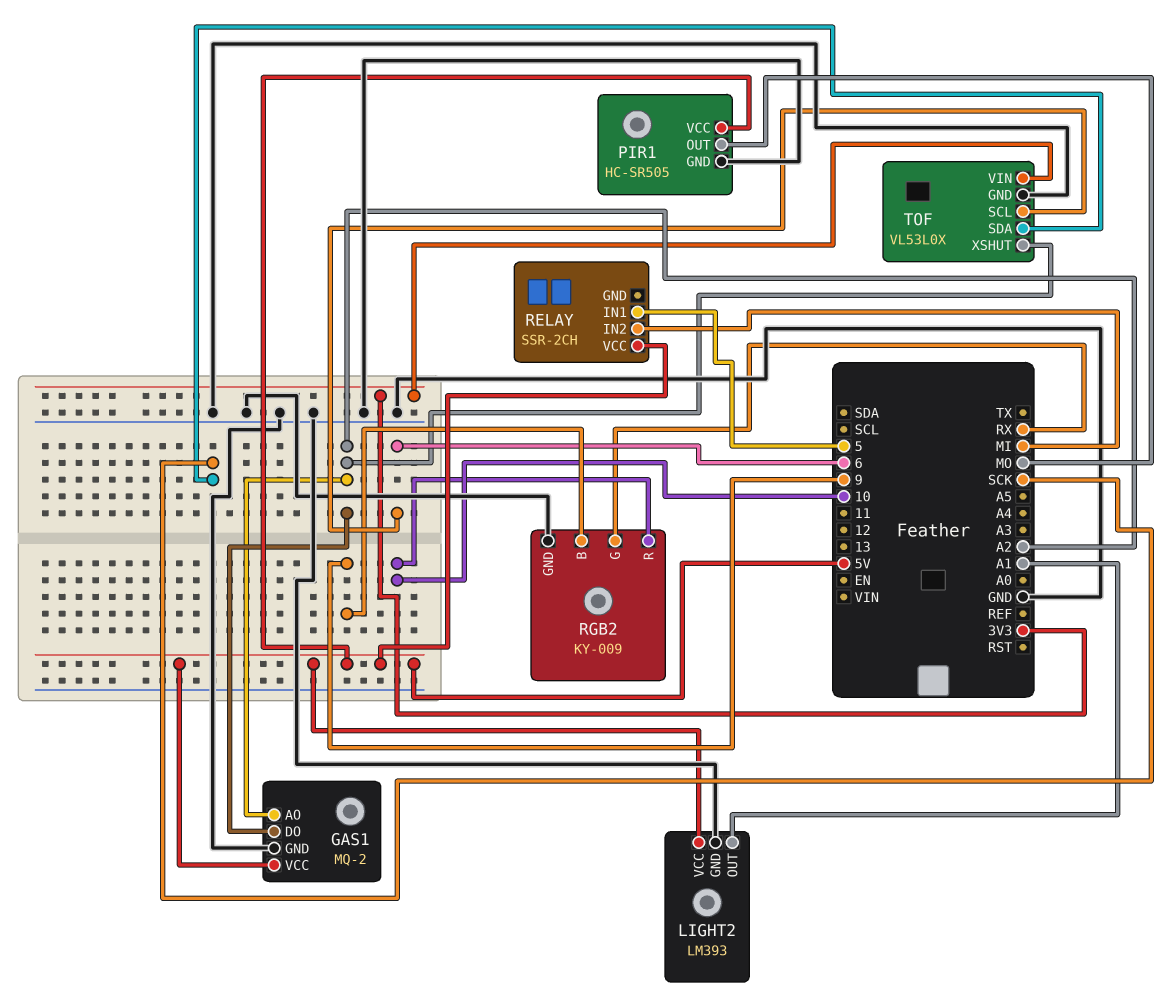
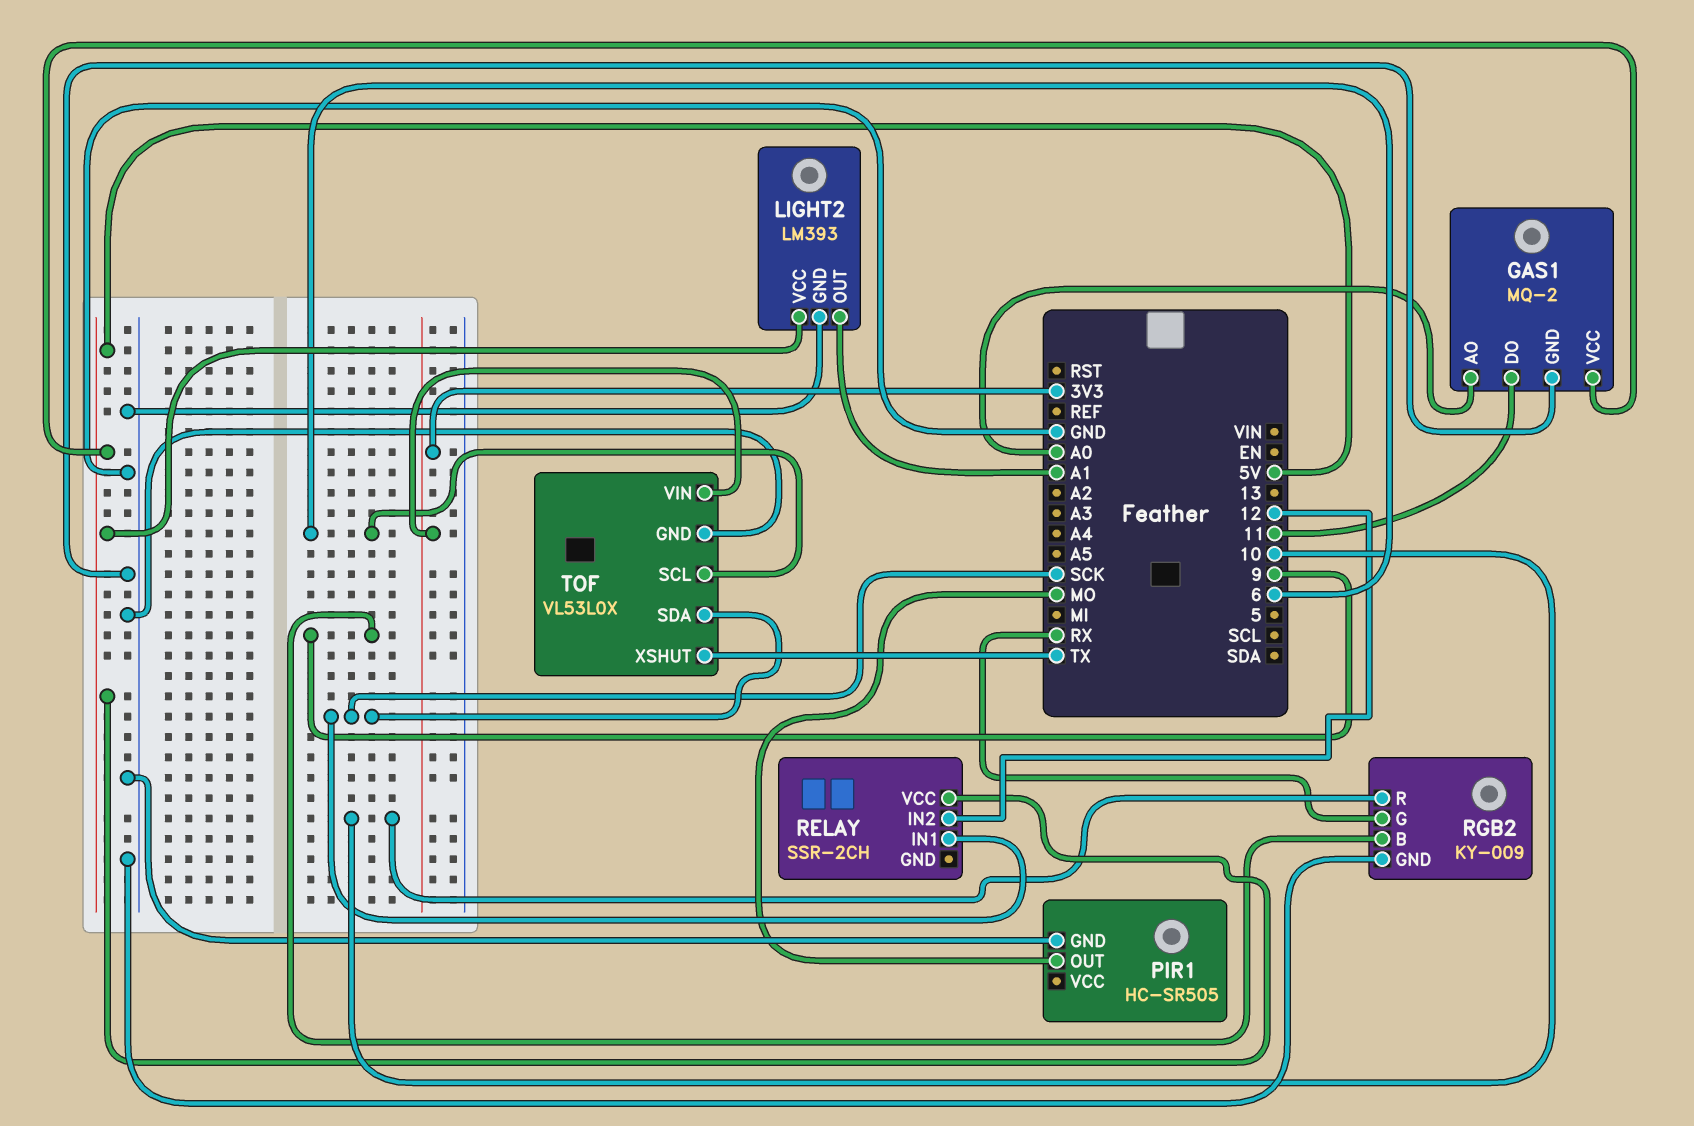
GAS1 pin AO: A2 -> A0
GAS1 pin DO: A2 -> 11
PIR1 pin VCC: 5V -> none
RELAY pin IN1: 5 -> SCK
RELAY pin IN2: MI -> 12
TOF pin XSHUT: A2 -> TX

